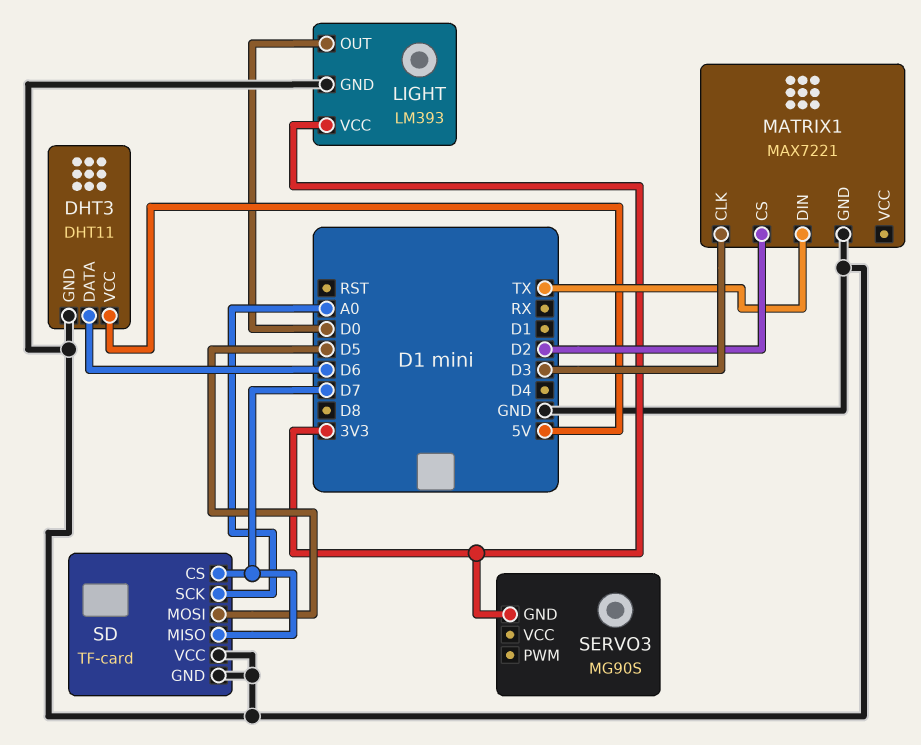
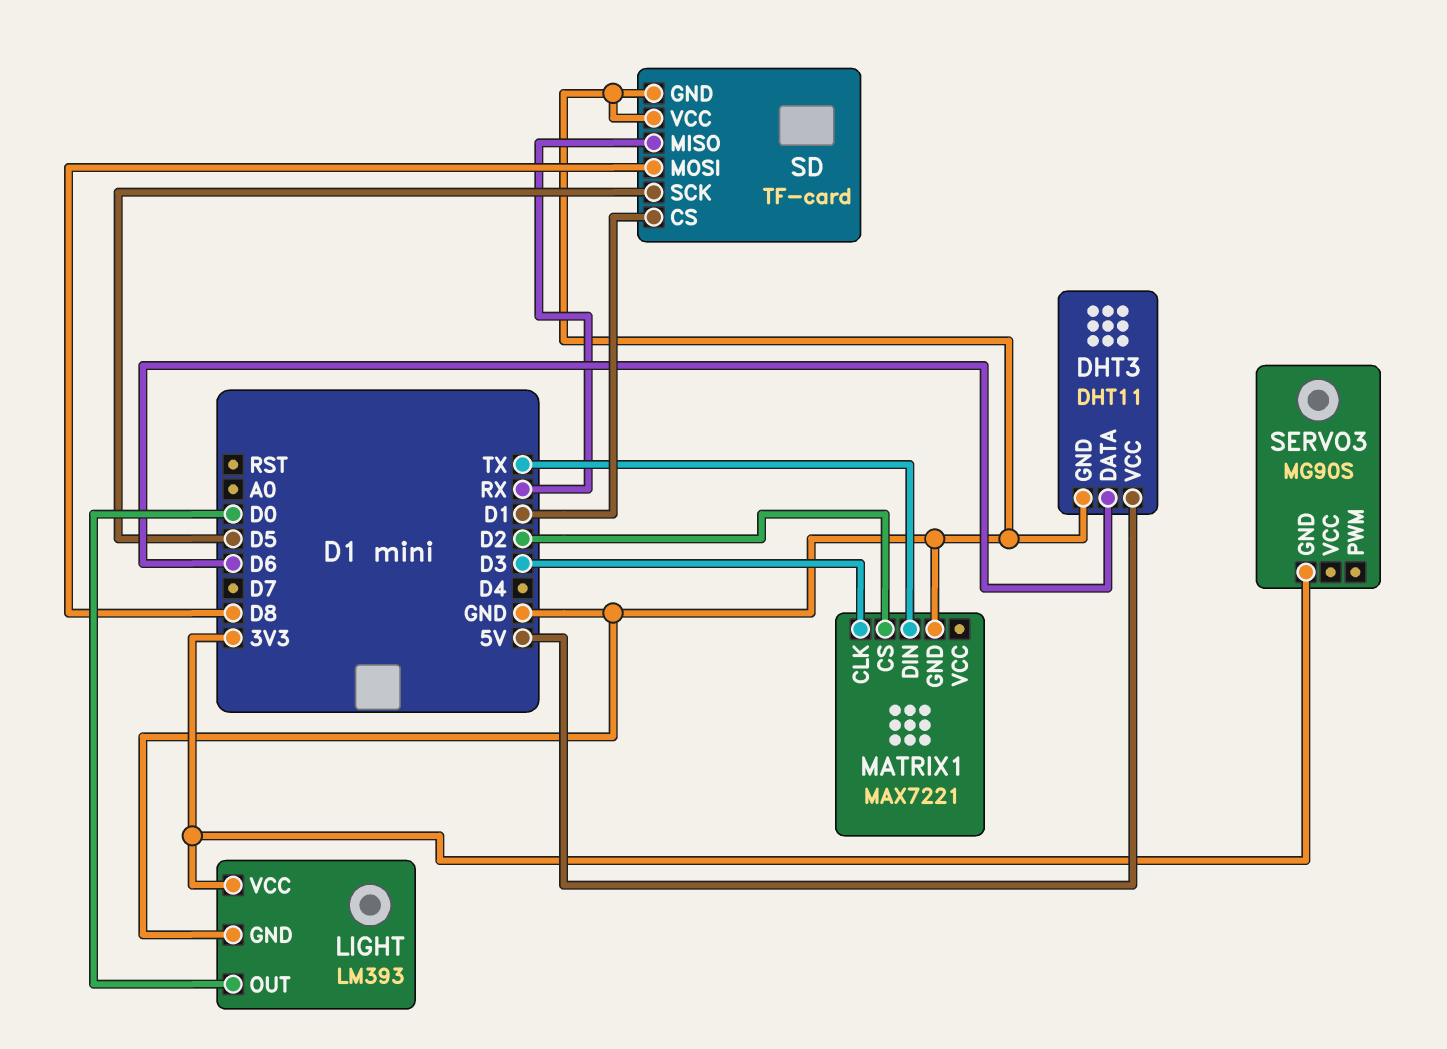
SD pin CS: D7 -> D1
SD pin MISO: D7 -> RX
SD pin MOSI: D5 -> D8
SD pin SCK: A0 -> D5

